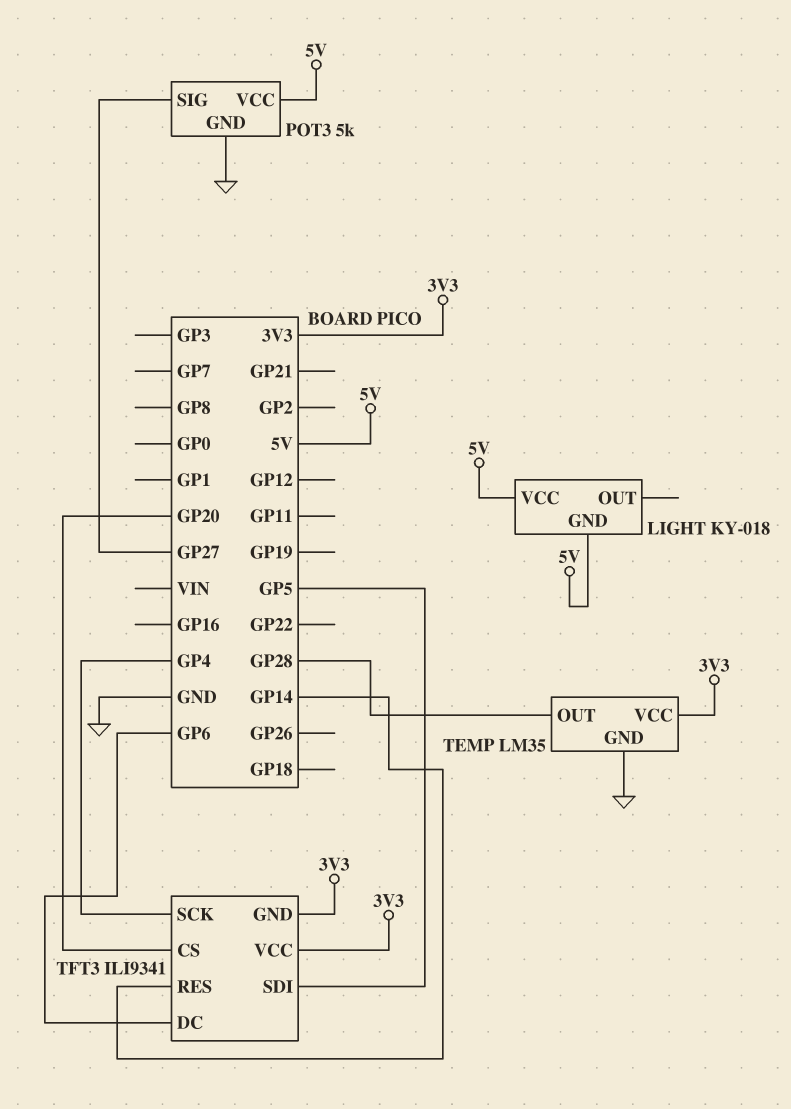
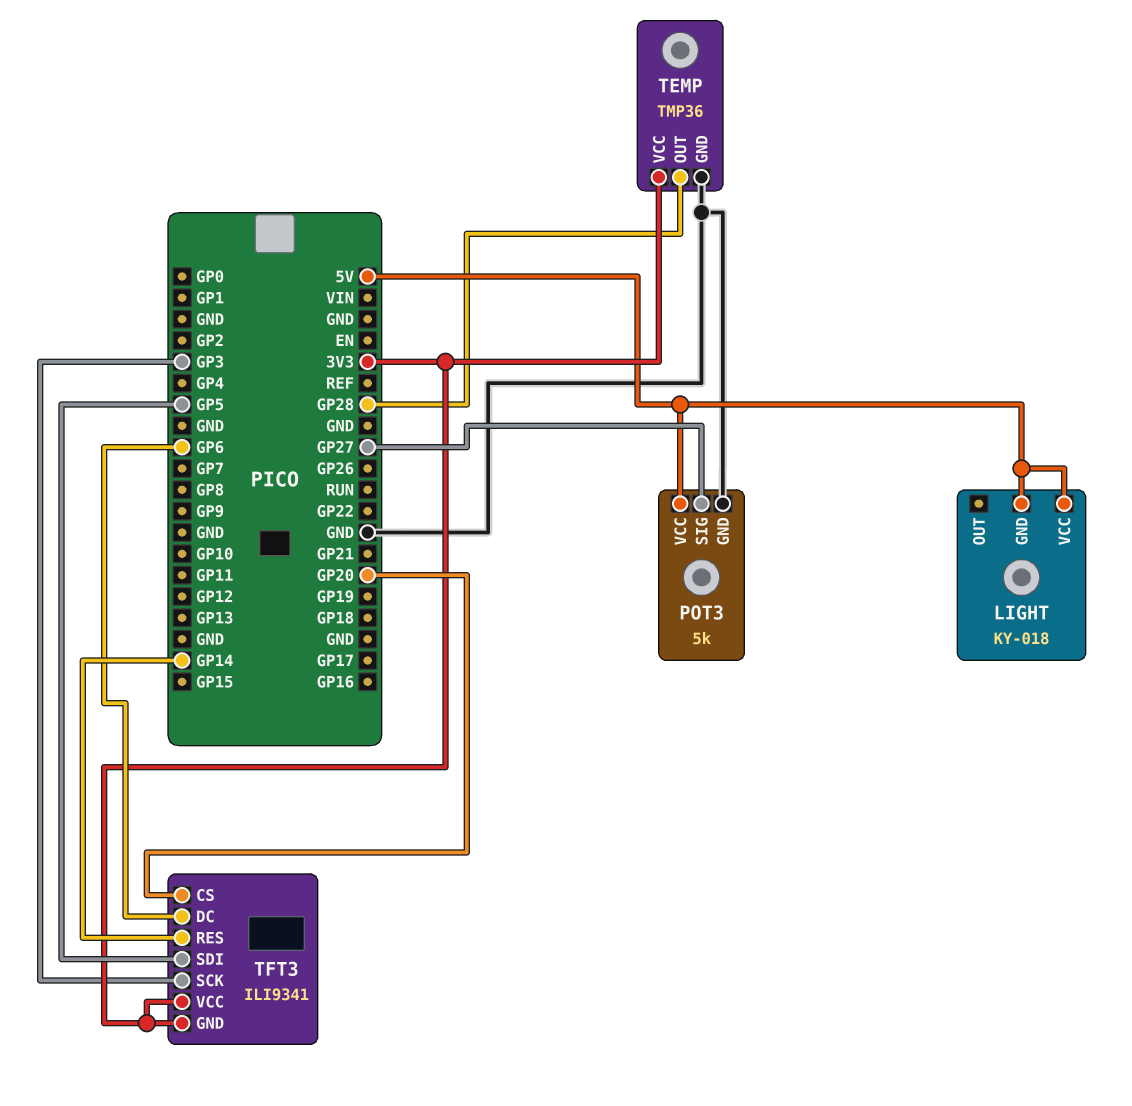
TEMP: LM35 -> TMP36
TFT3 pin SCK: GP4 -> GP3

